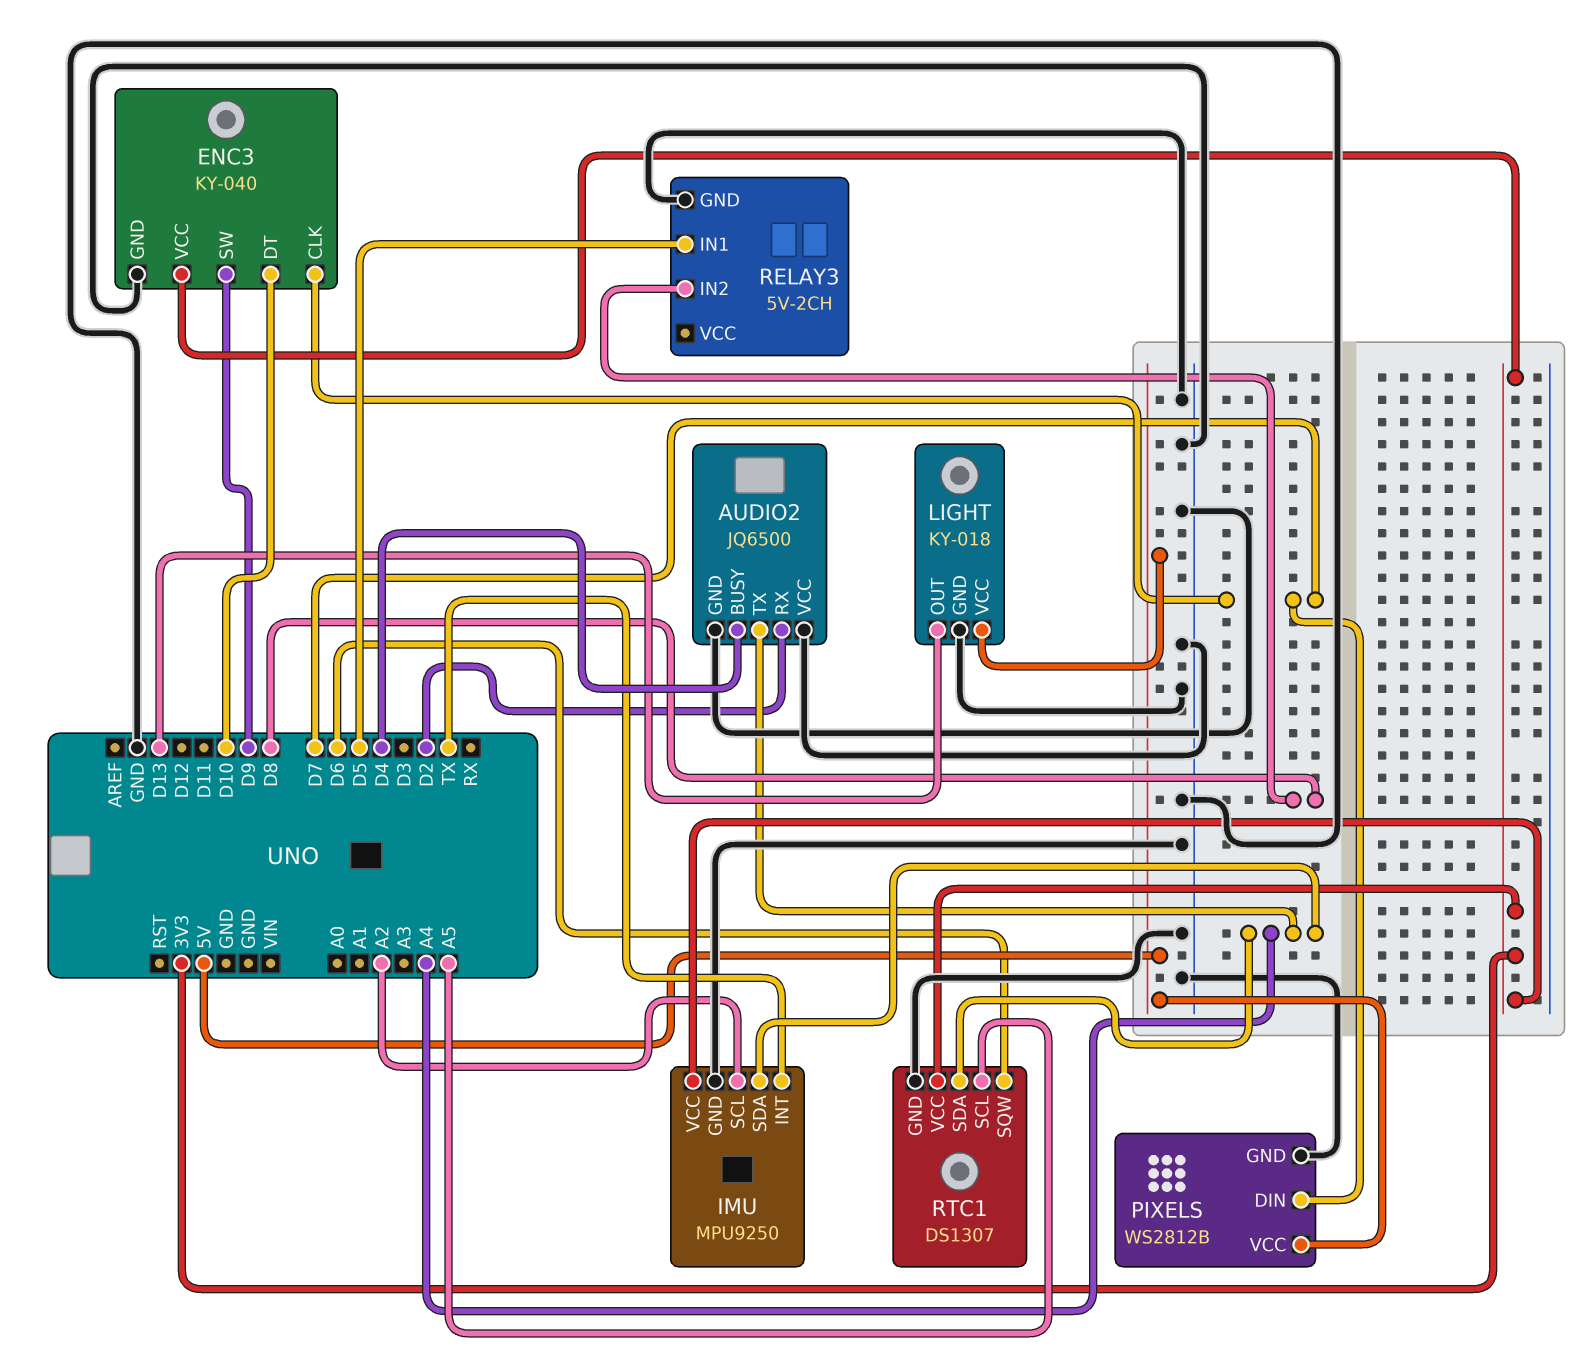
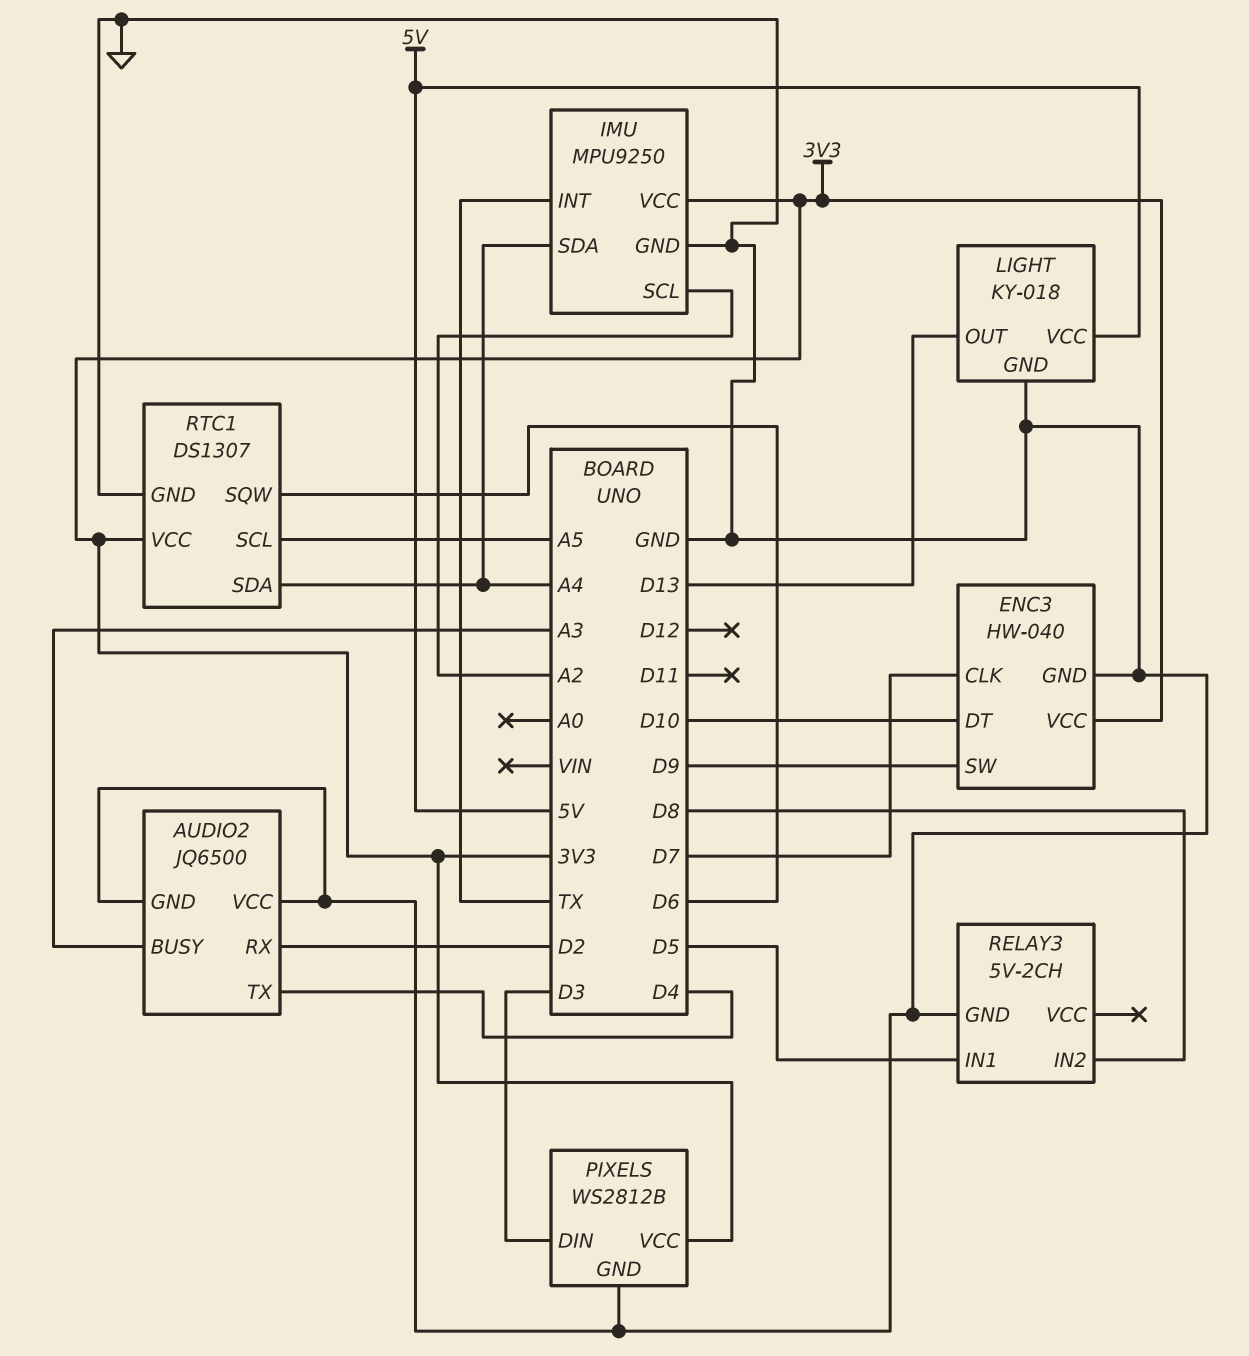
AUDIO2 pin BUSY: D4 -> A3
AUDIO2 pin TX: A4 -> D4
ENC3: KY-040 -> HW-040
PIXELS pin DIN: D7 -> D3
PIXELS pin VCC: 5V -> 3V3

